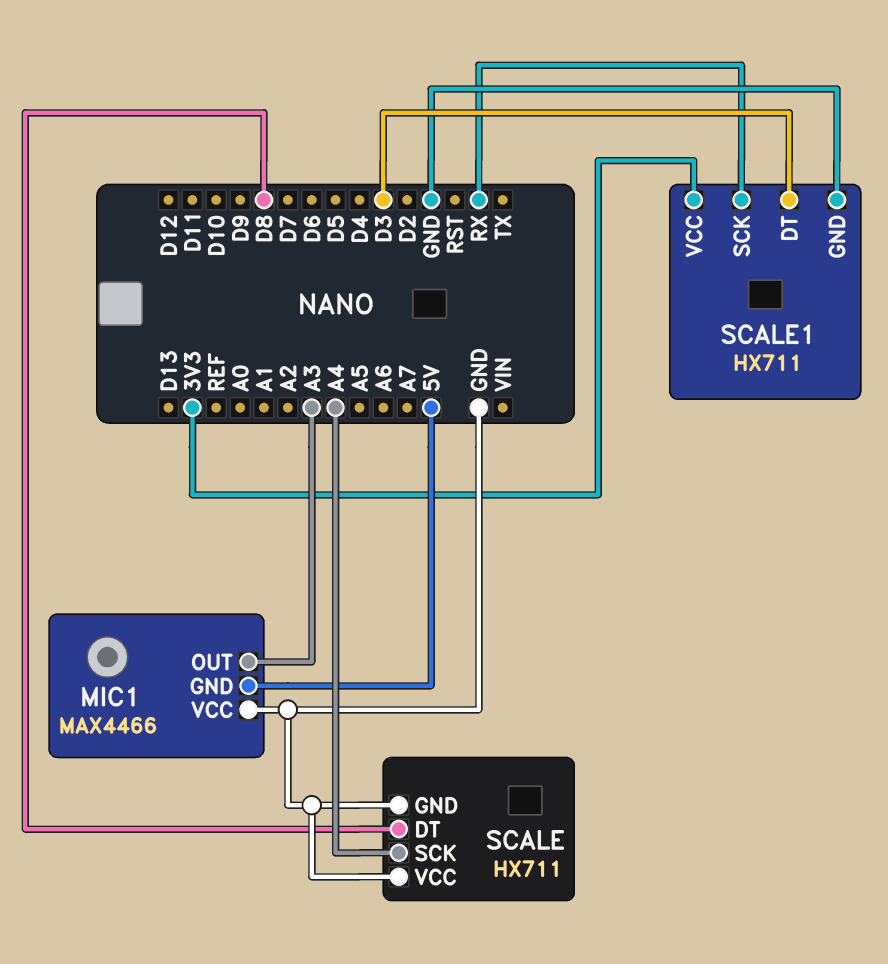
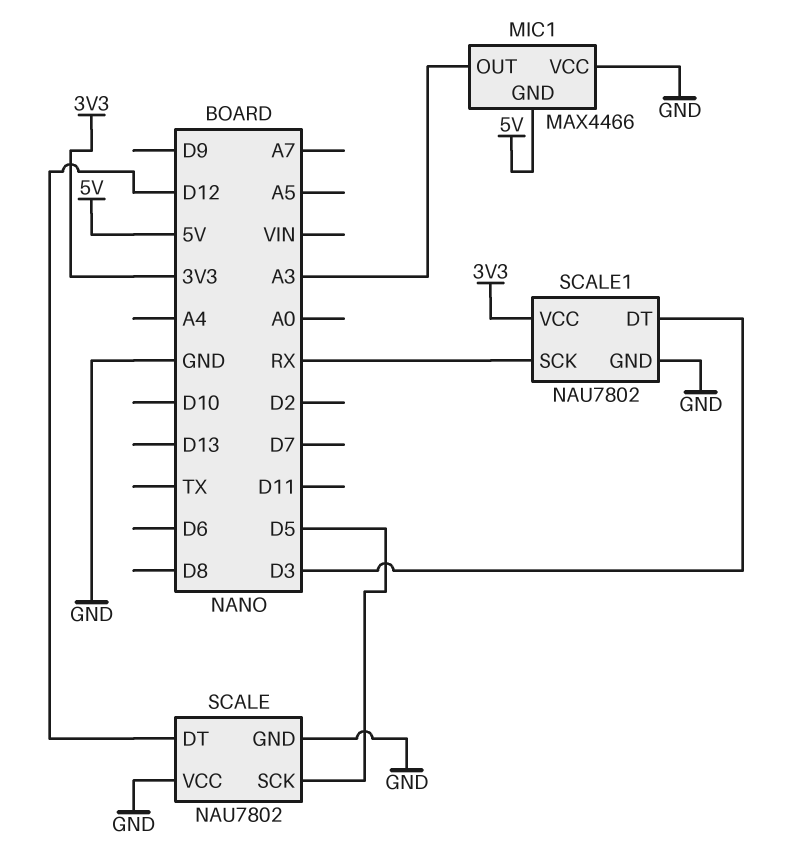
SCALE: HX711 -> NAU7802
SCALE pin DT: D8 -> D12
SCALE pin SCK: A4 -> D5
SCALE1: HX711 -> NAU7802

